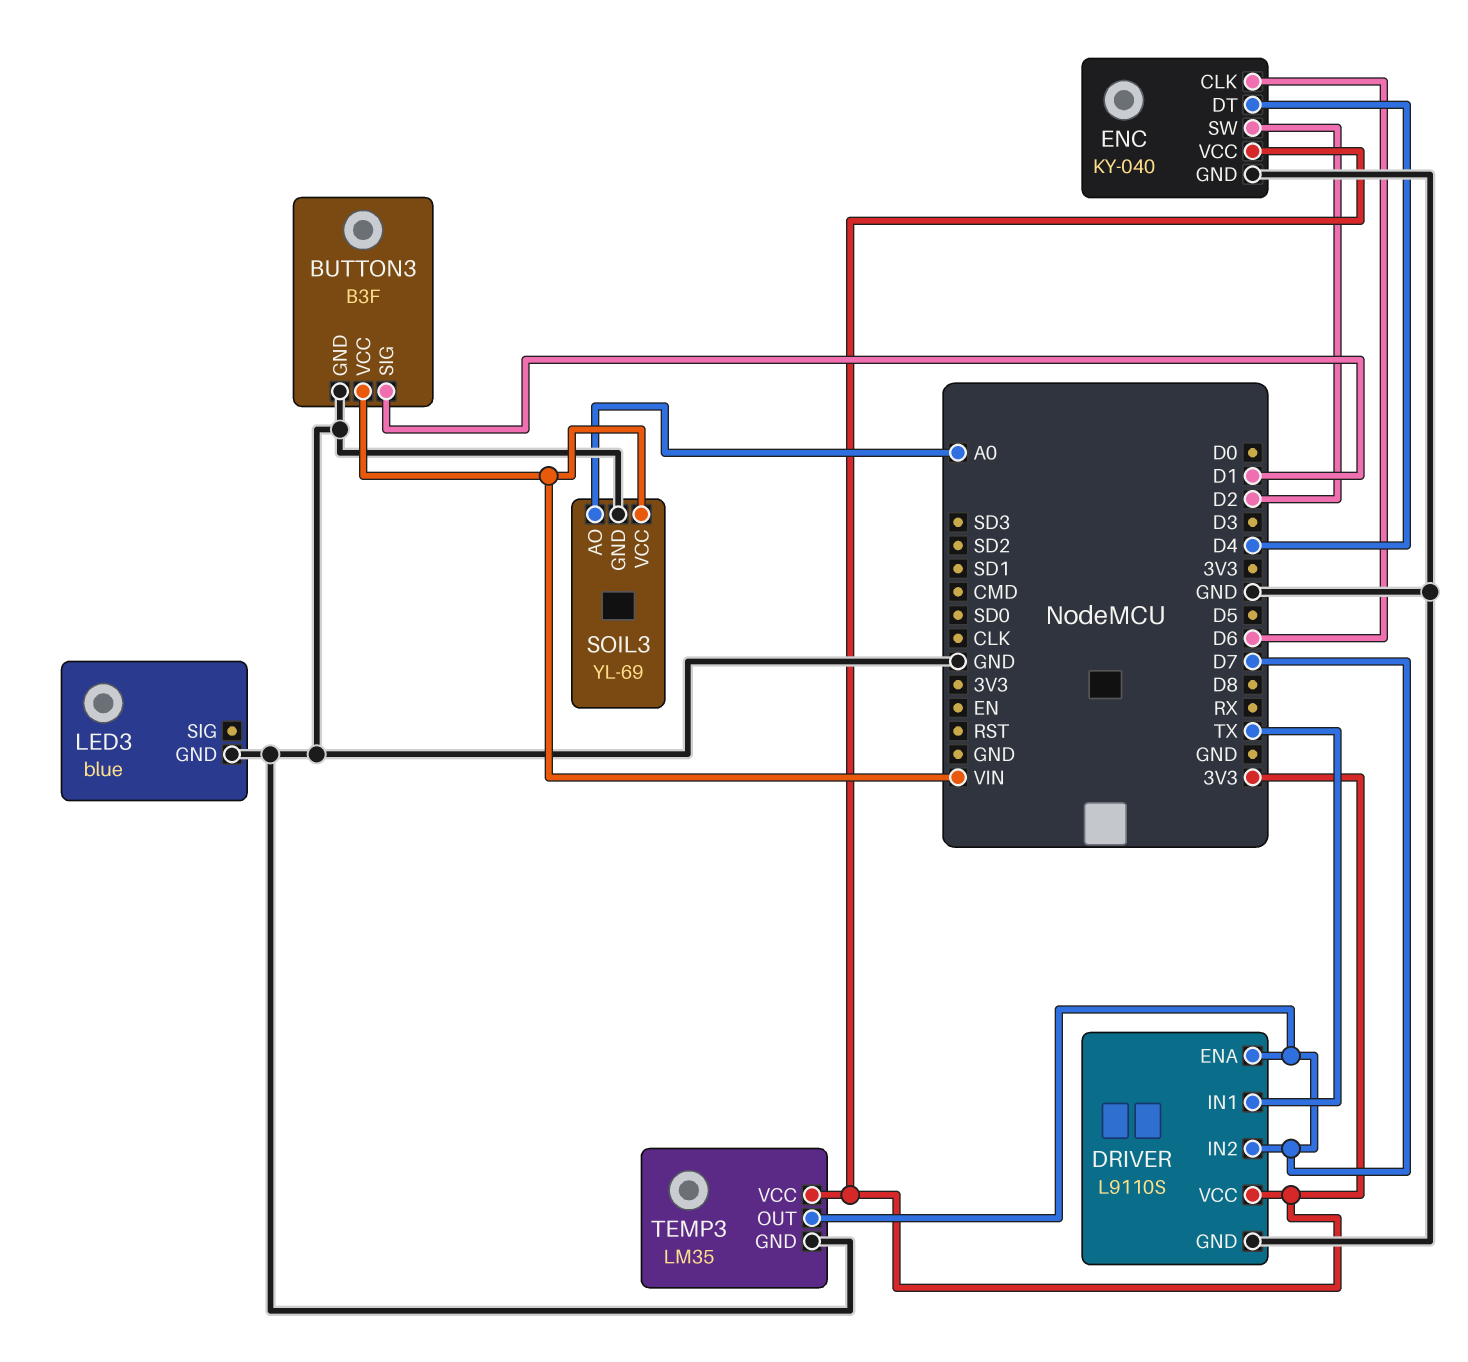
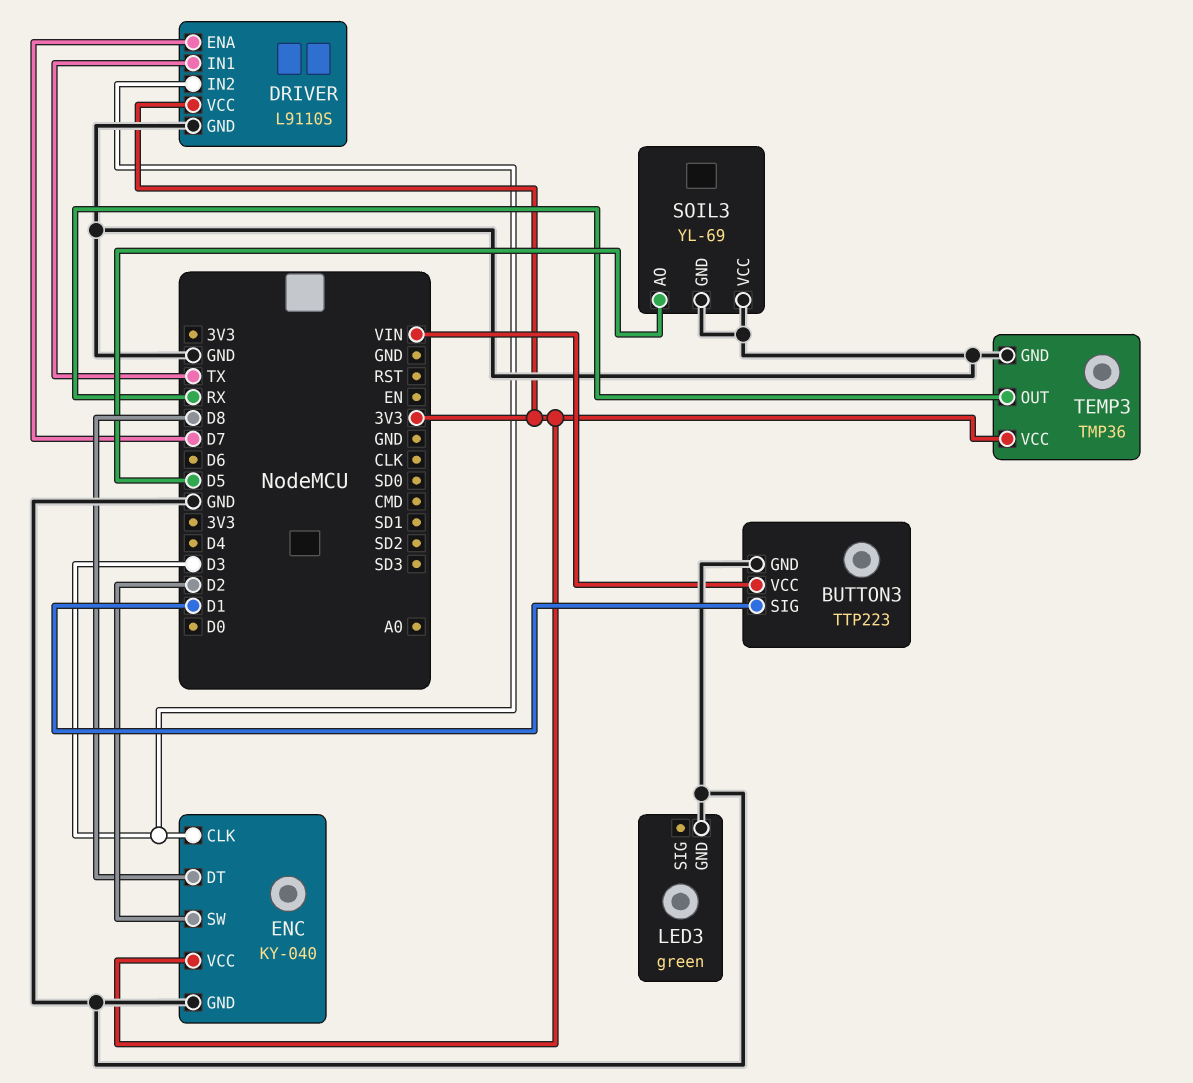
BUTTON3: B3F -> TTP223
DRIVER pin IN2: D7 -> D3
ENC pin CLK: D6 -> D3
ENC pin DT: D4 -> D8
LED3: blue -> green
SOIL3 pin AO: A0 -> D5
SOIL3 pin VCC: VIN -> GND
TEMP3: LM35 -> TMP36
TEMP3 pin OUT: D7 -> RX

